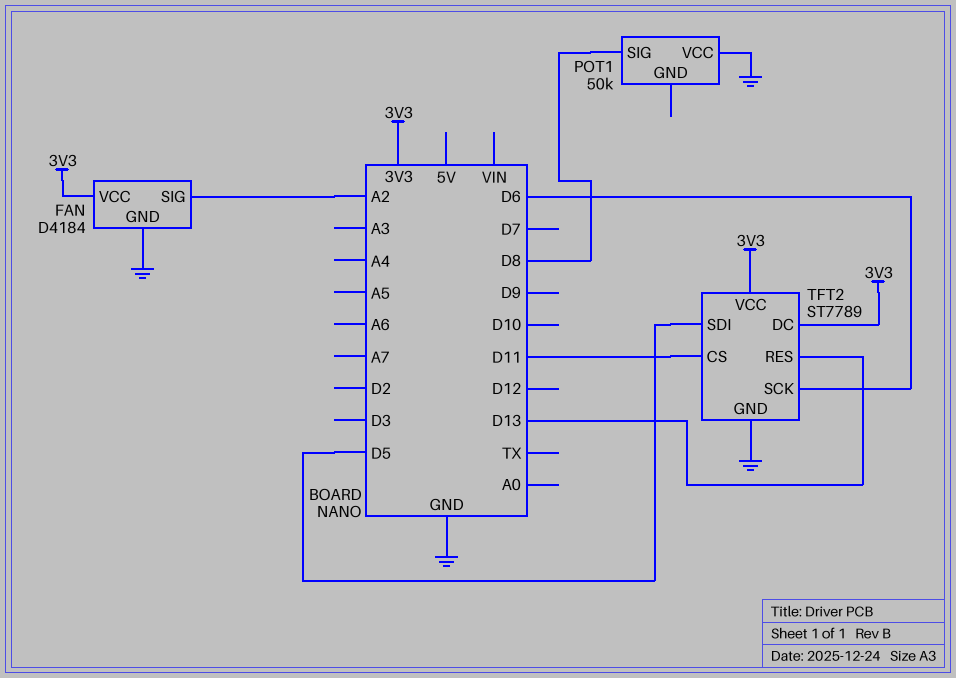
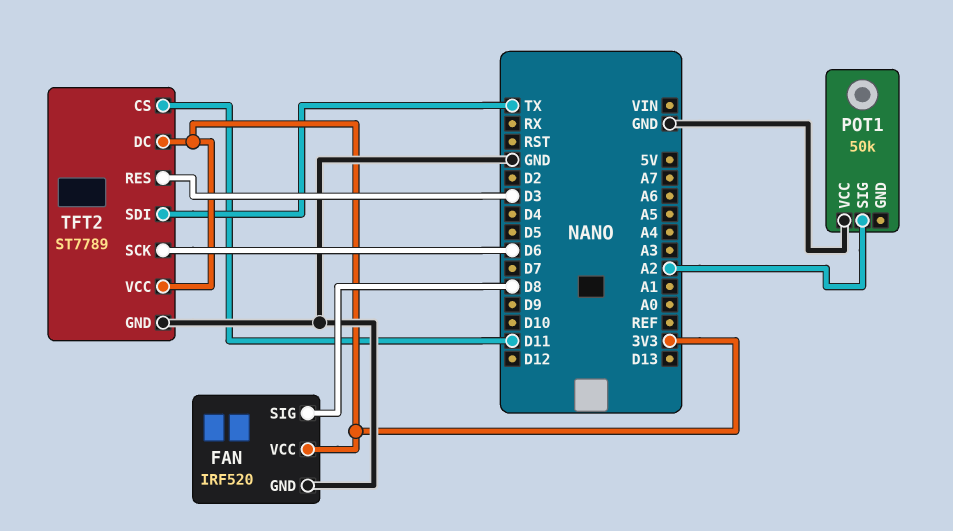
FAN: D4184 -> IRF520
FAN pin SIG: A2 -> D8
POT1 pin SIG: D8 -> A2
TFT2 pin RES: D13 -> D3
TFT2 pin SDI: D5 -> TX

